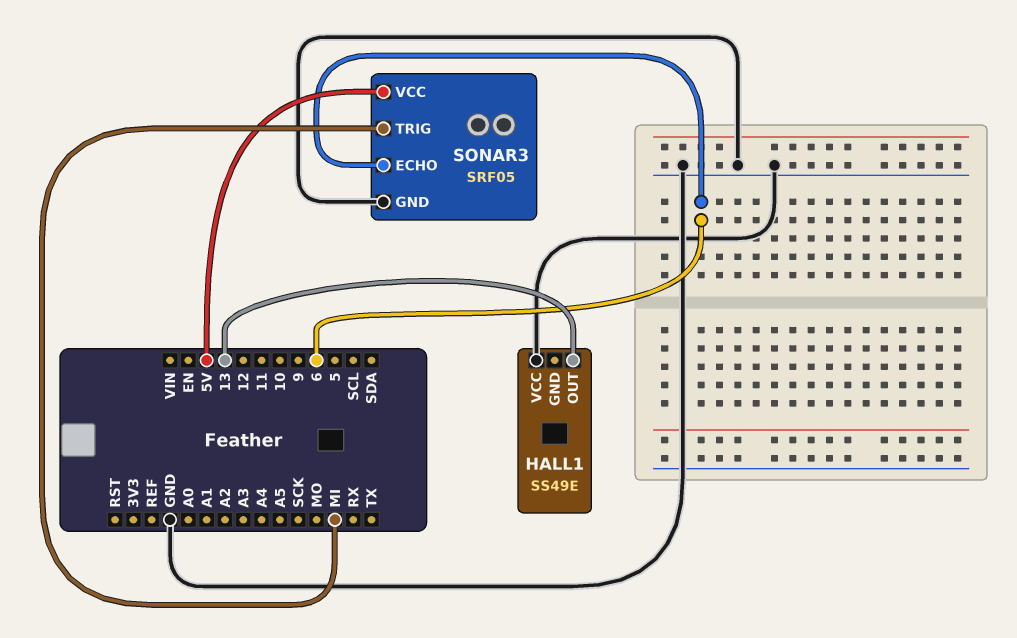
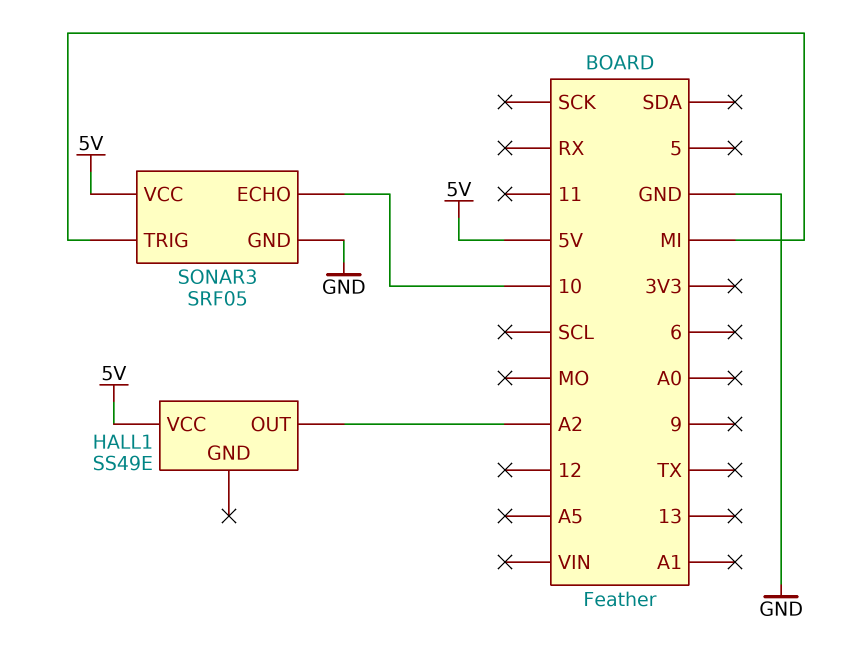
HALL1 pin OUT: 13 -> A2
HALL1 pin VCC: GND -> 5V
SONAR3 pin ECHO: 6 -> 10

